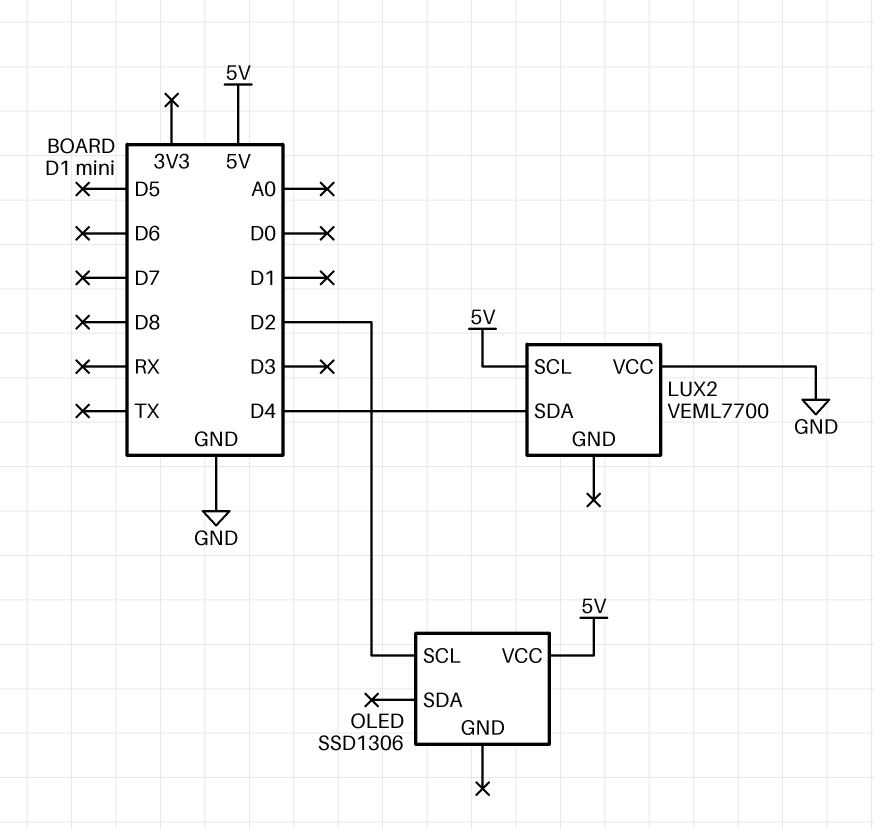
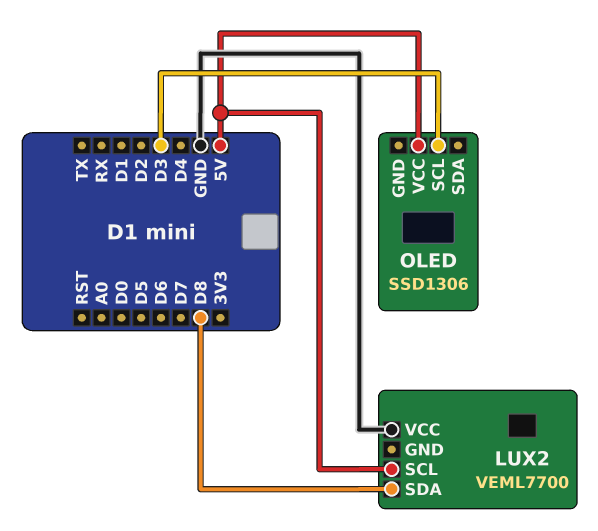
LUX2 pin SDA: D4 -> D8
OLED pin SCL: D2 -> D3

